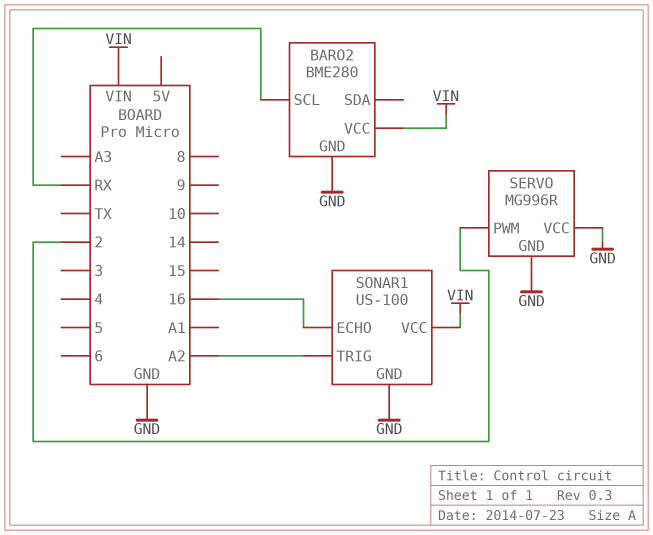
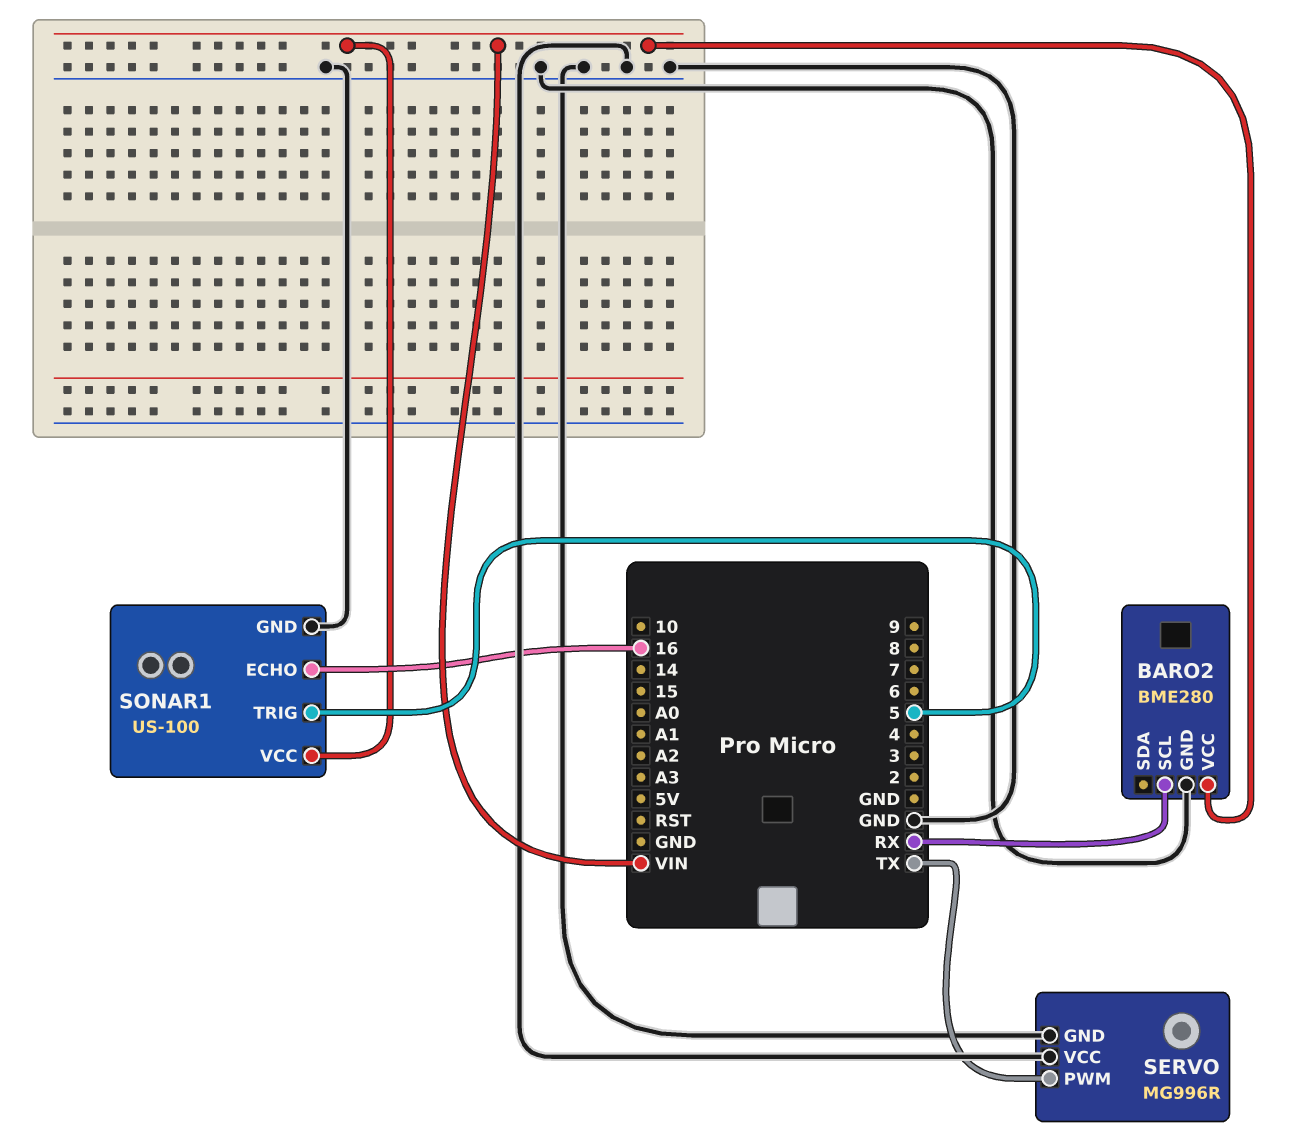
SERVO pin PWM: 2 -> TX
SONAR1 pin TRIG: A2 -> 5

